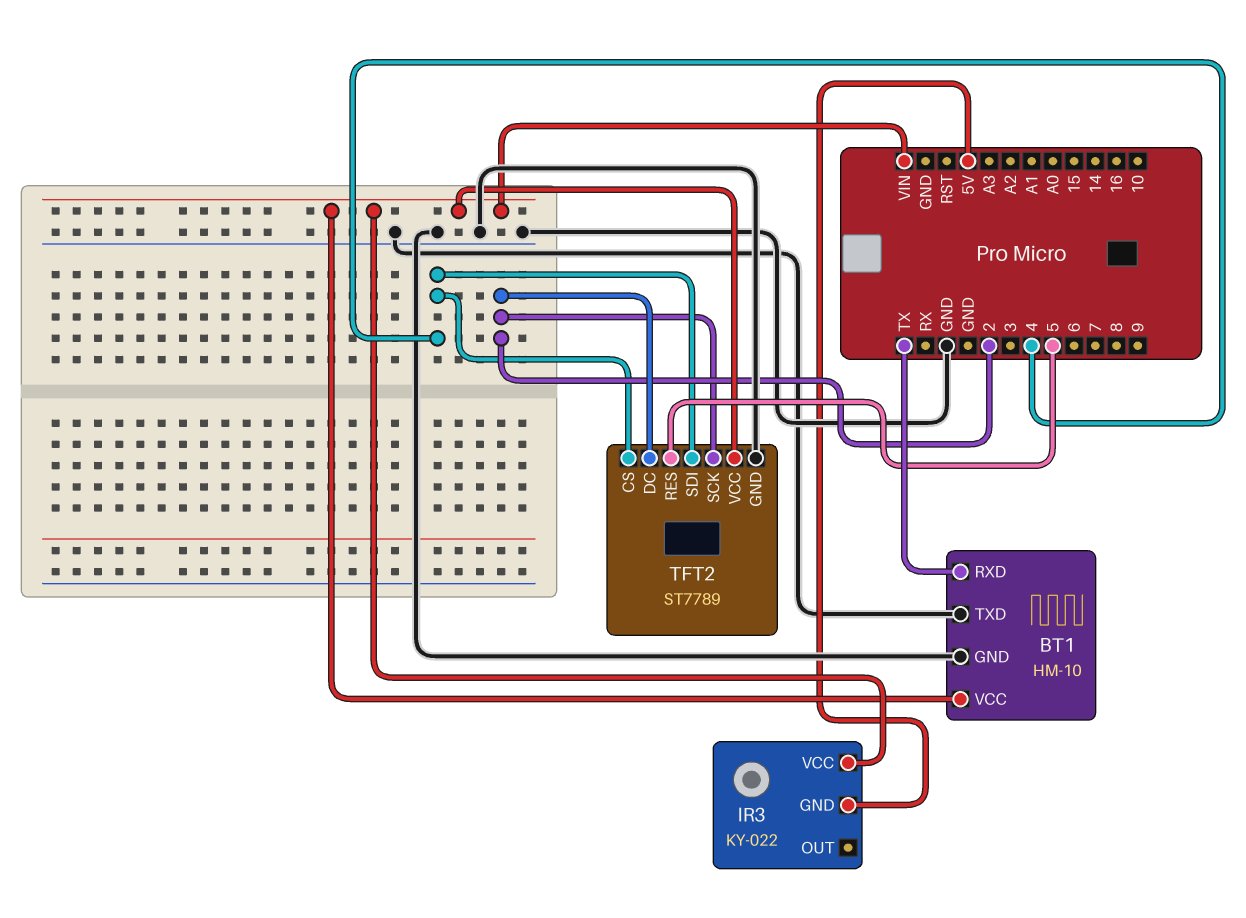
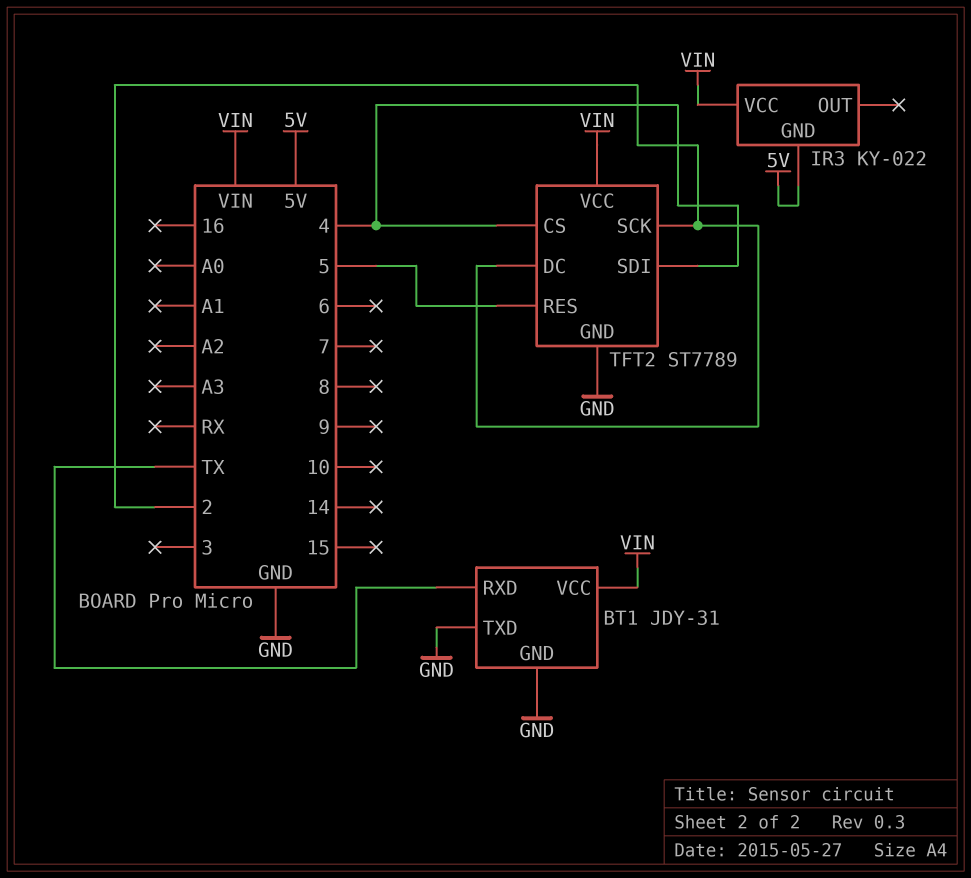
BT1: HM-10 -> JDY-31

